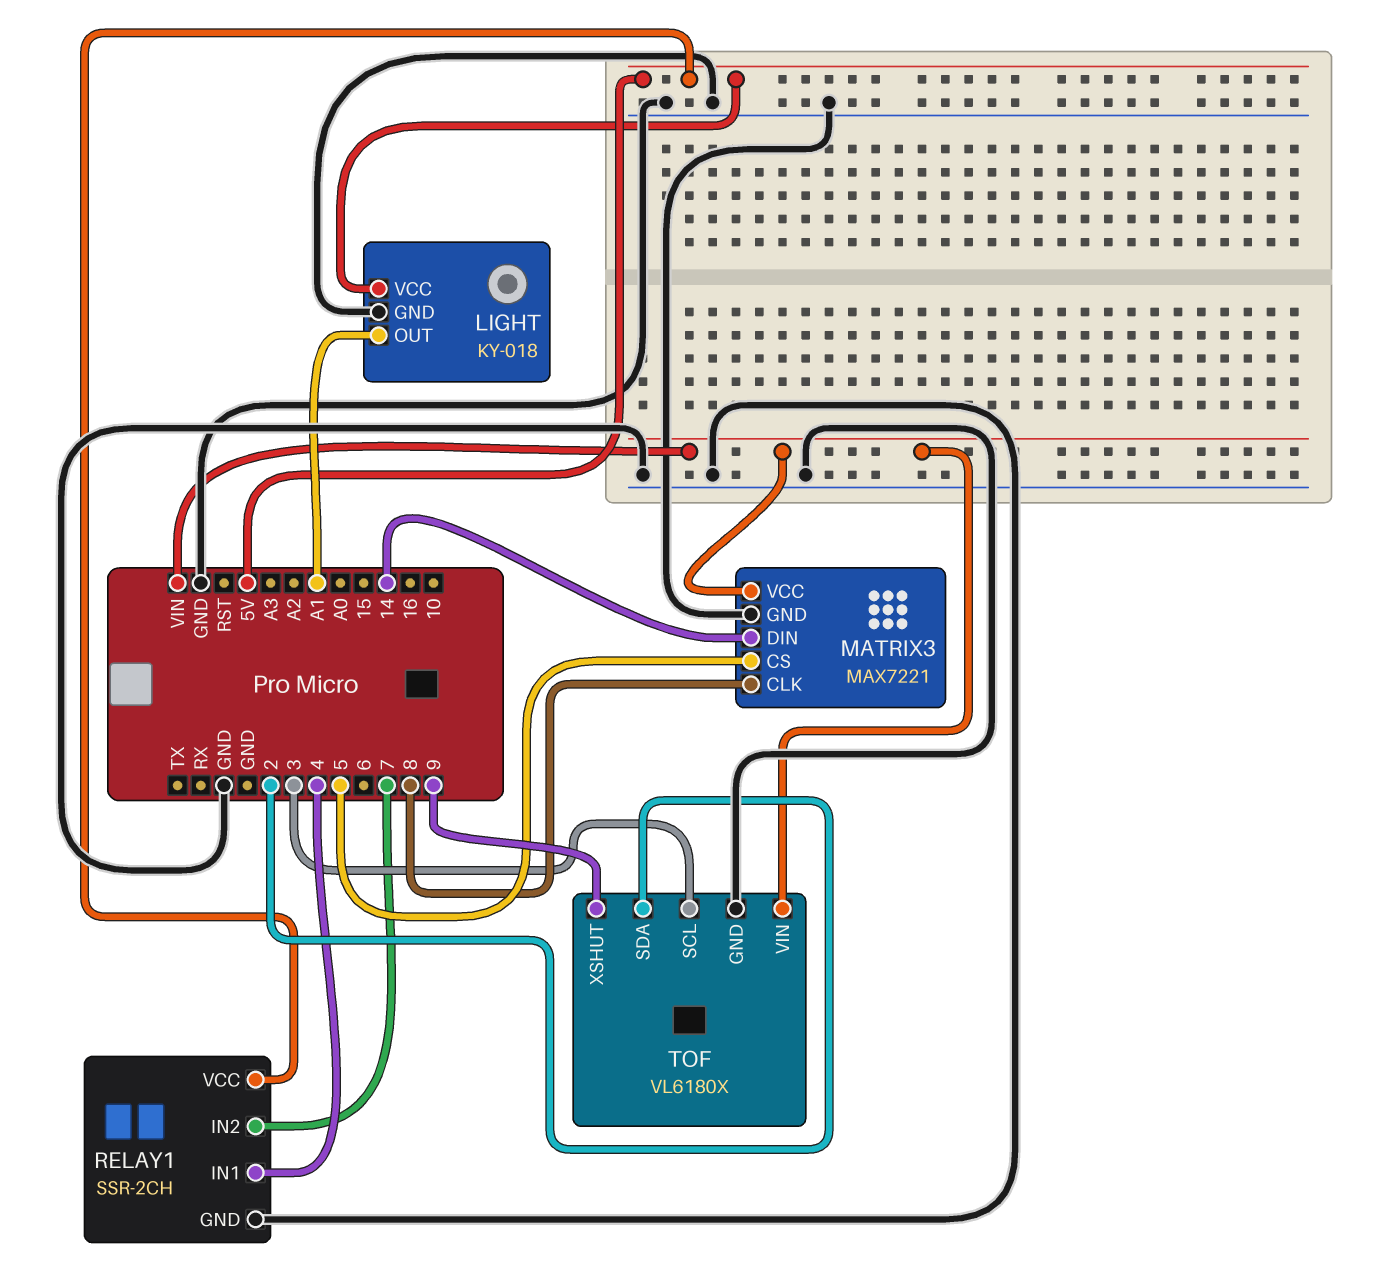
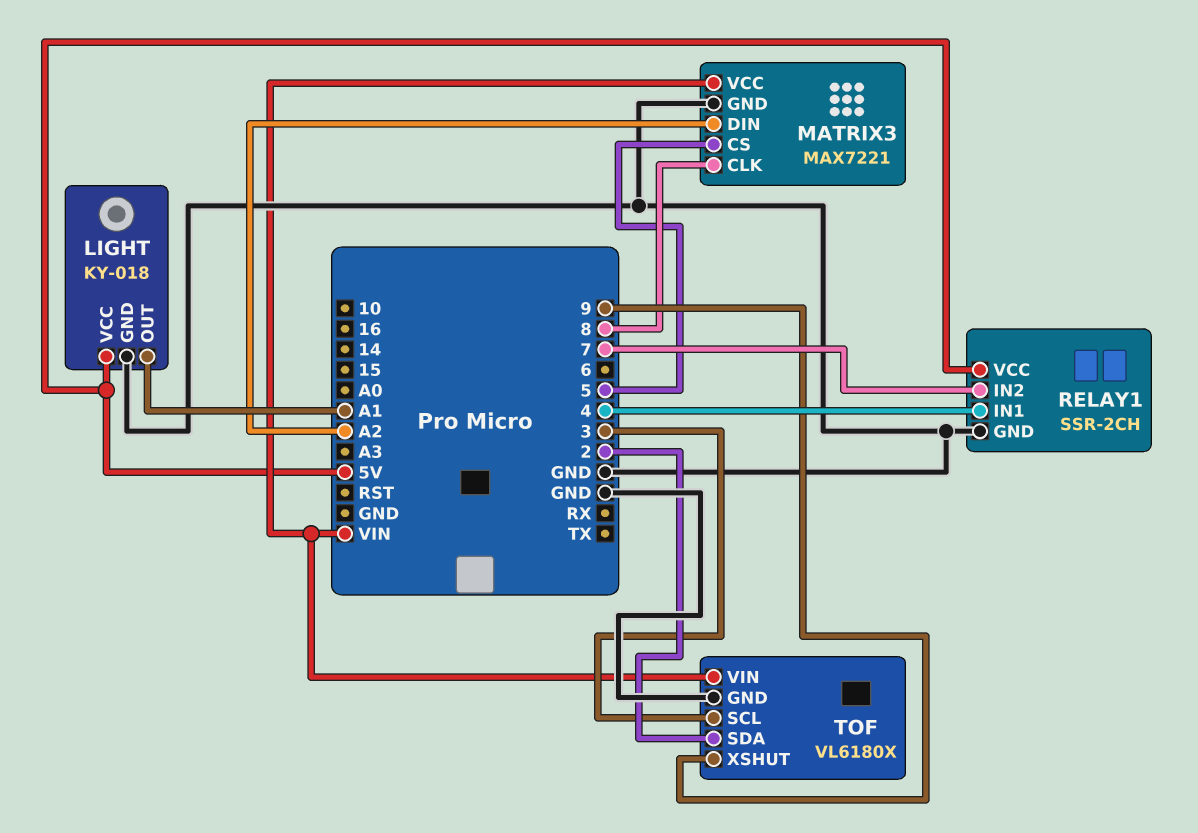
MATRIX3 pin DIN: 14 -> A2

